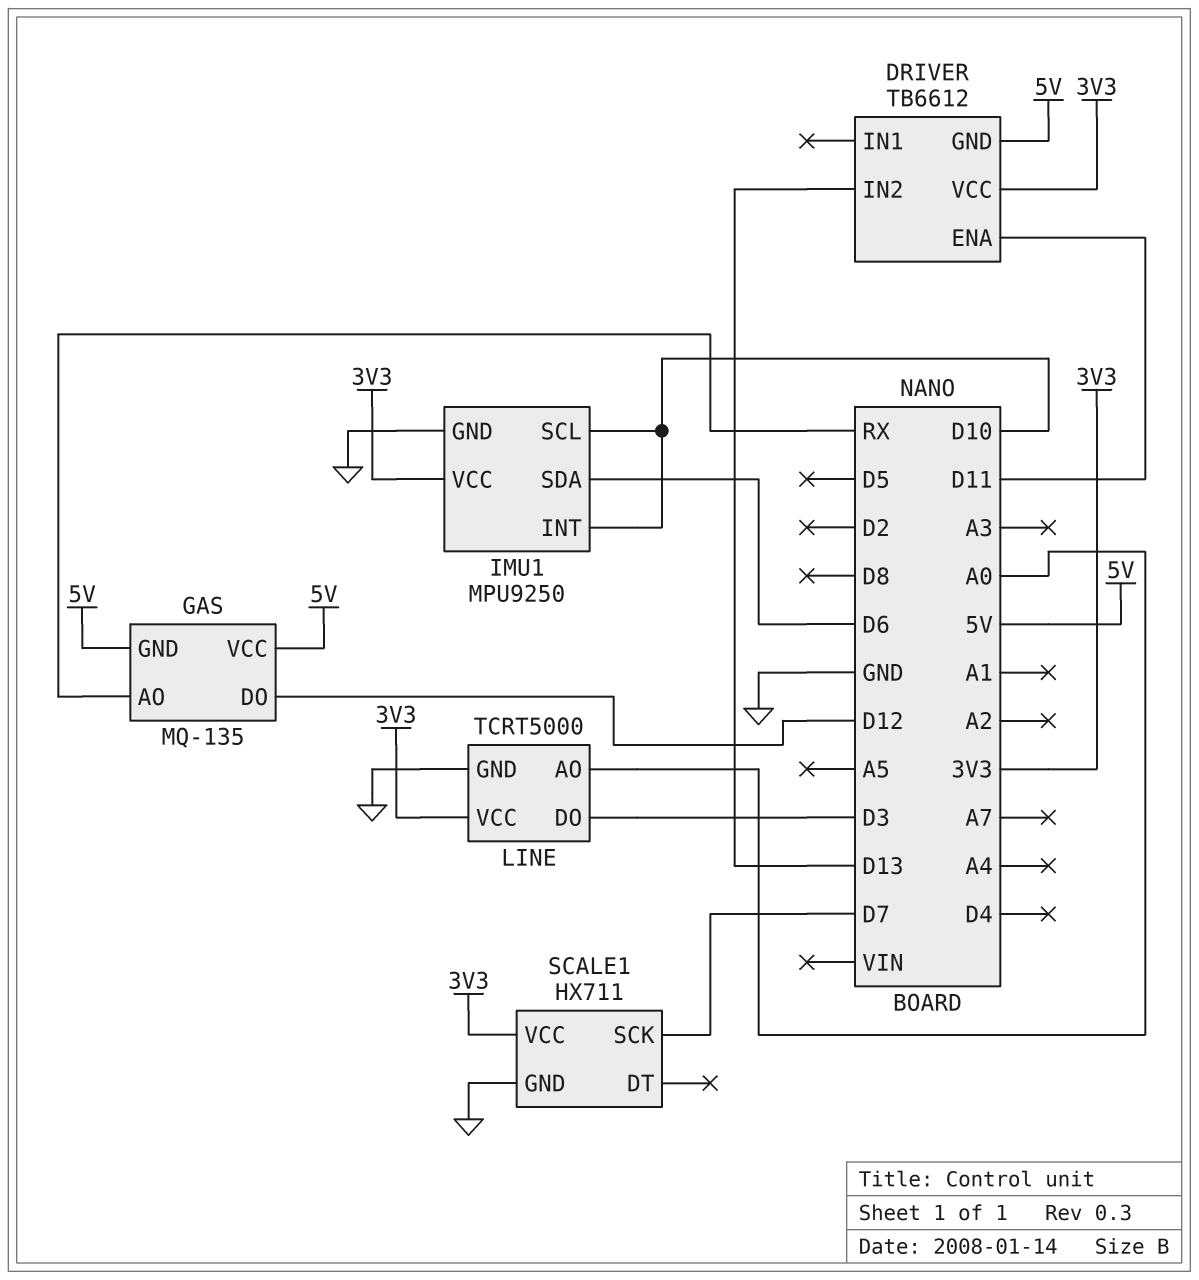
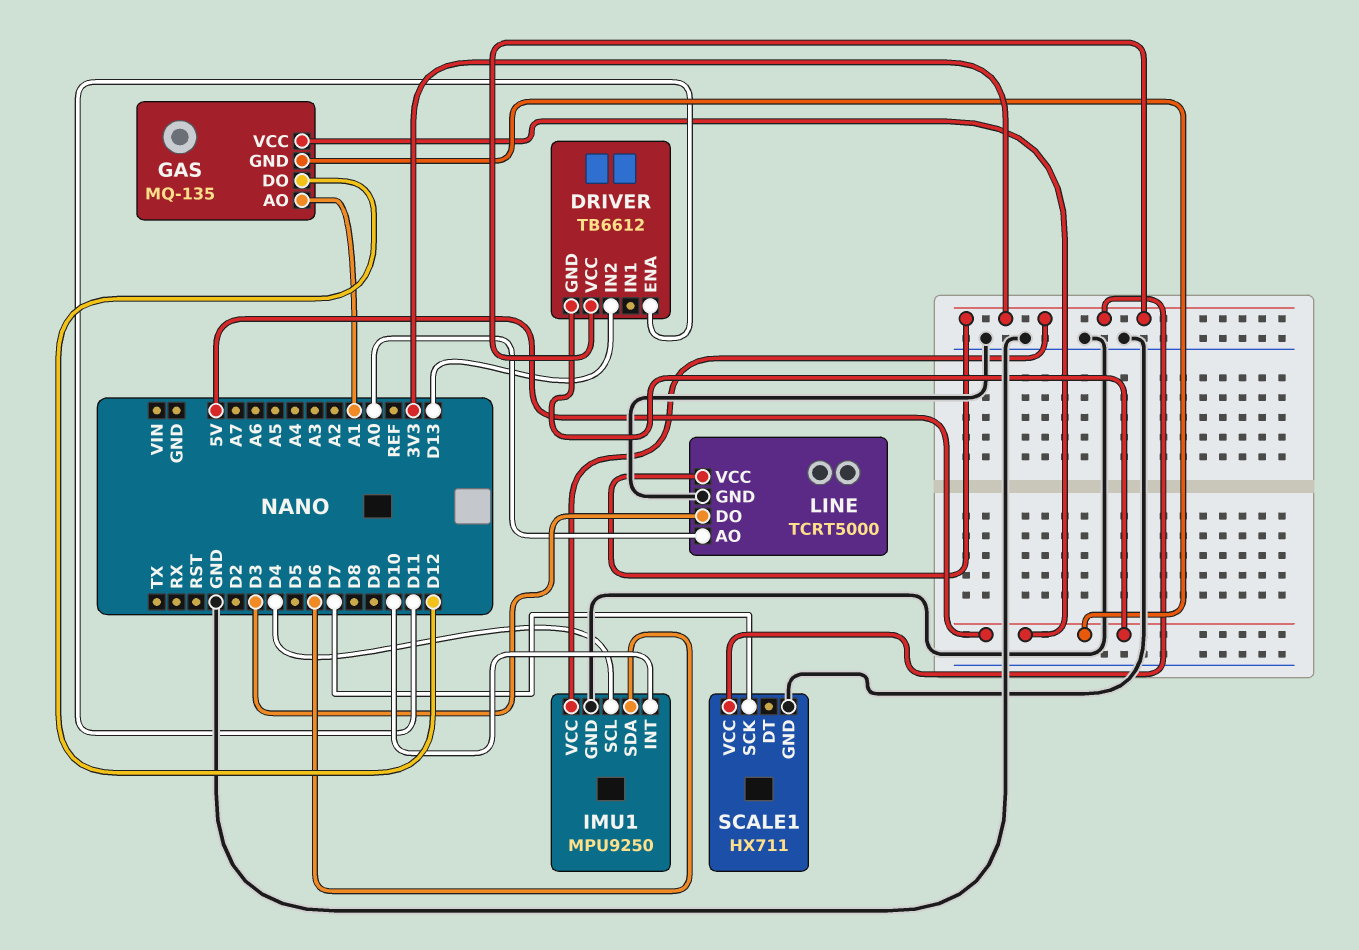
GAS pin AO: RX -> A1
IMU1 pin SCL: D10 -> D4

